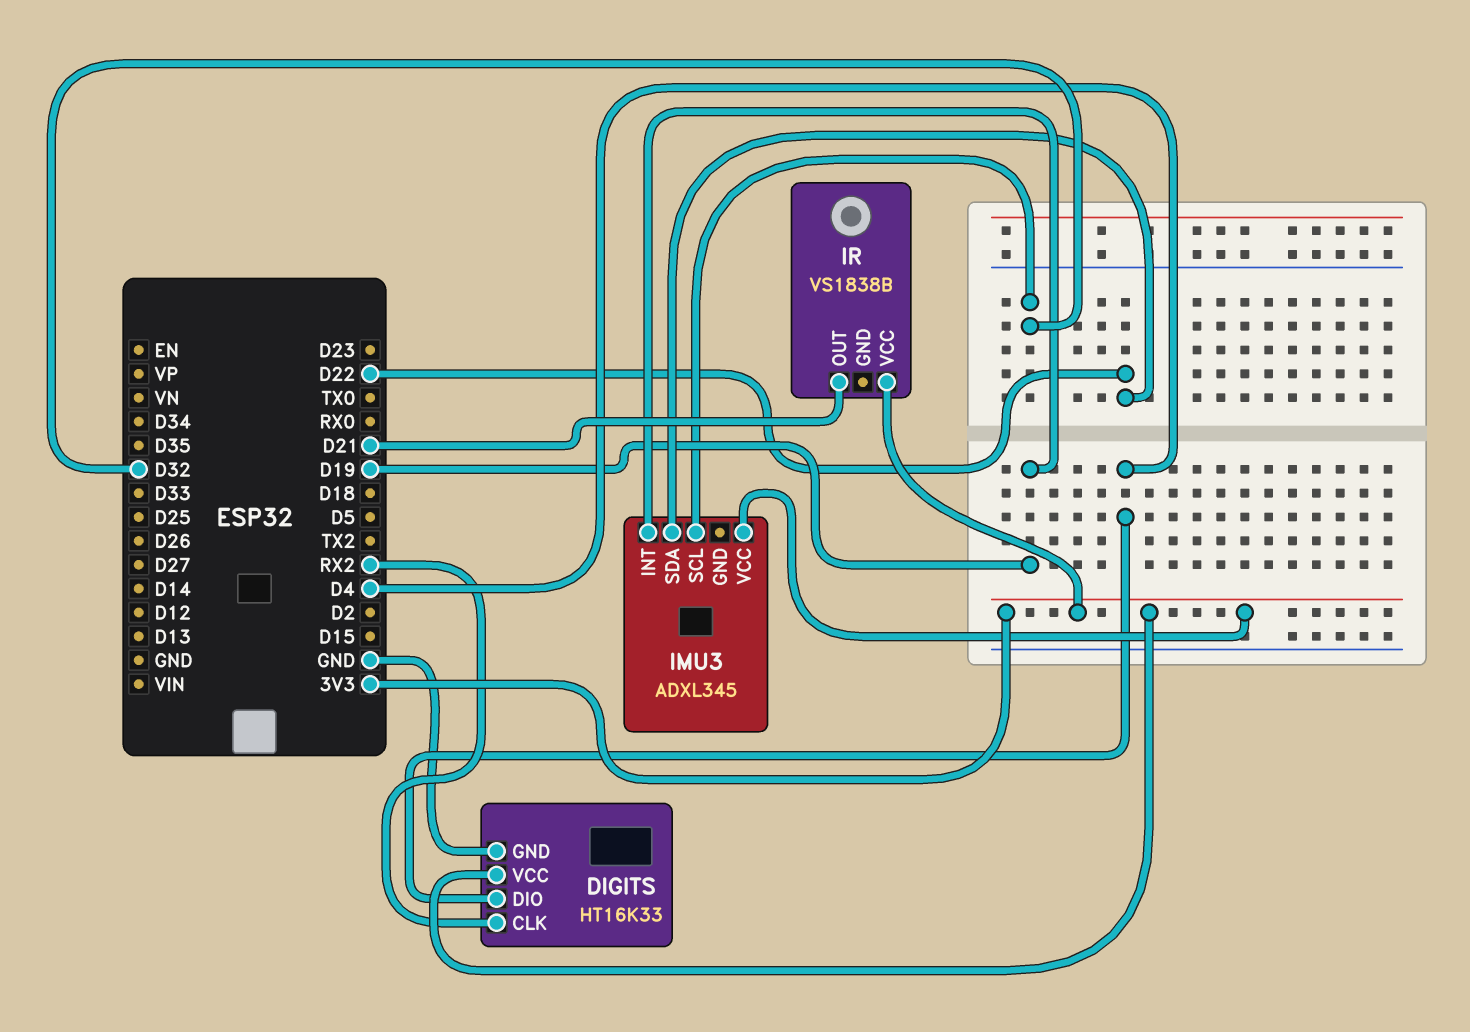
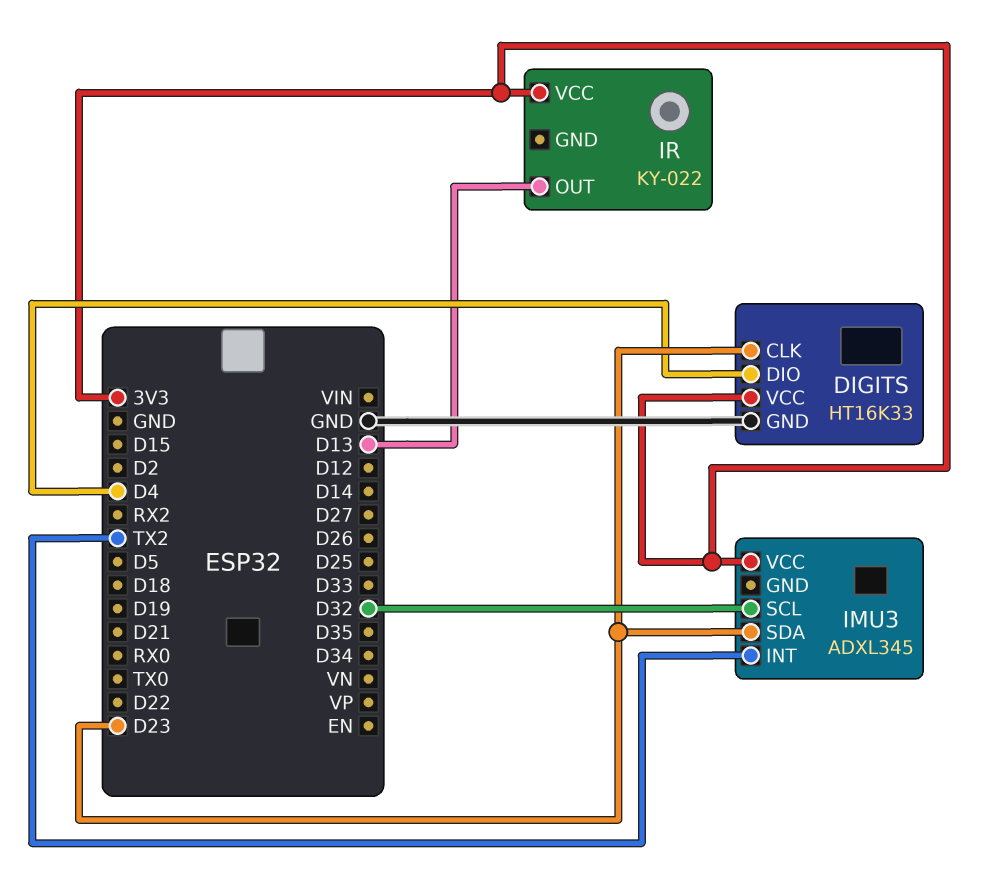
DIGITS pin CLK: RX2 -> D23
IMU3 pin INT: D19 -> TX2
IMU3 pin SDA: D22 -> D23
IR: VS1838B -> KY-022
IR pin OUT: D21 -> D13

